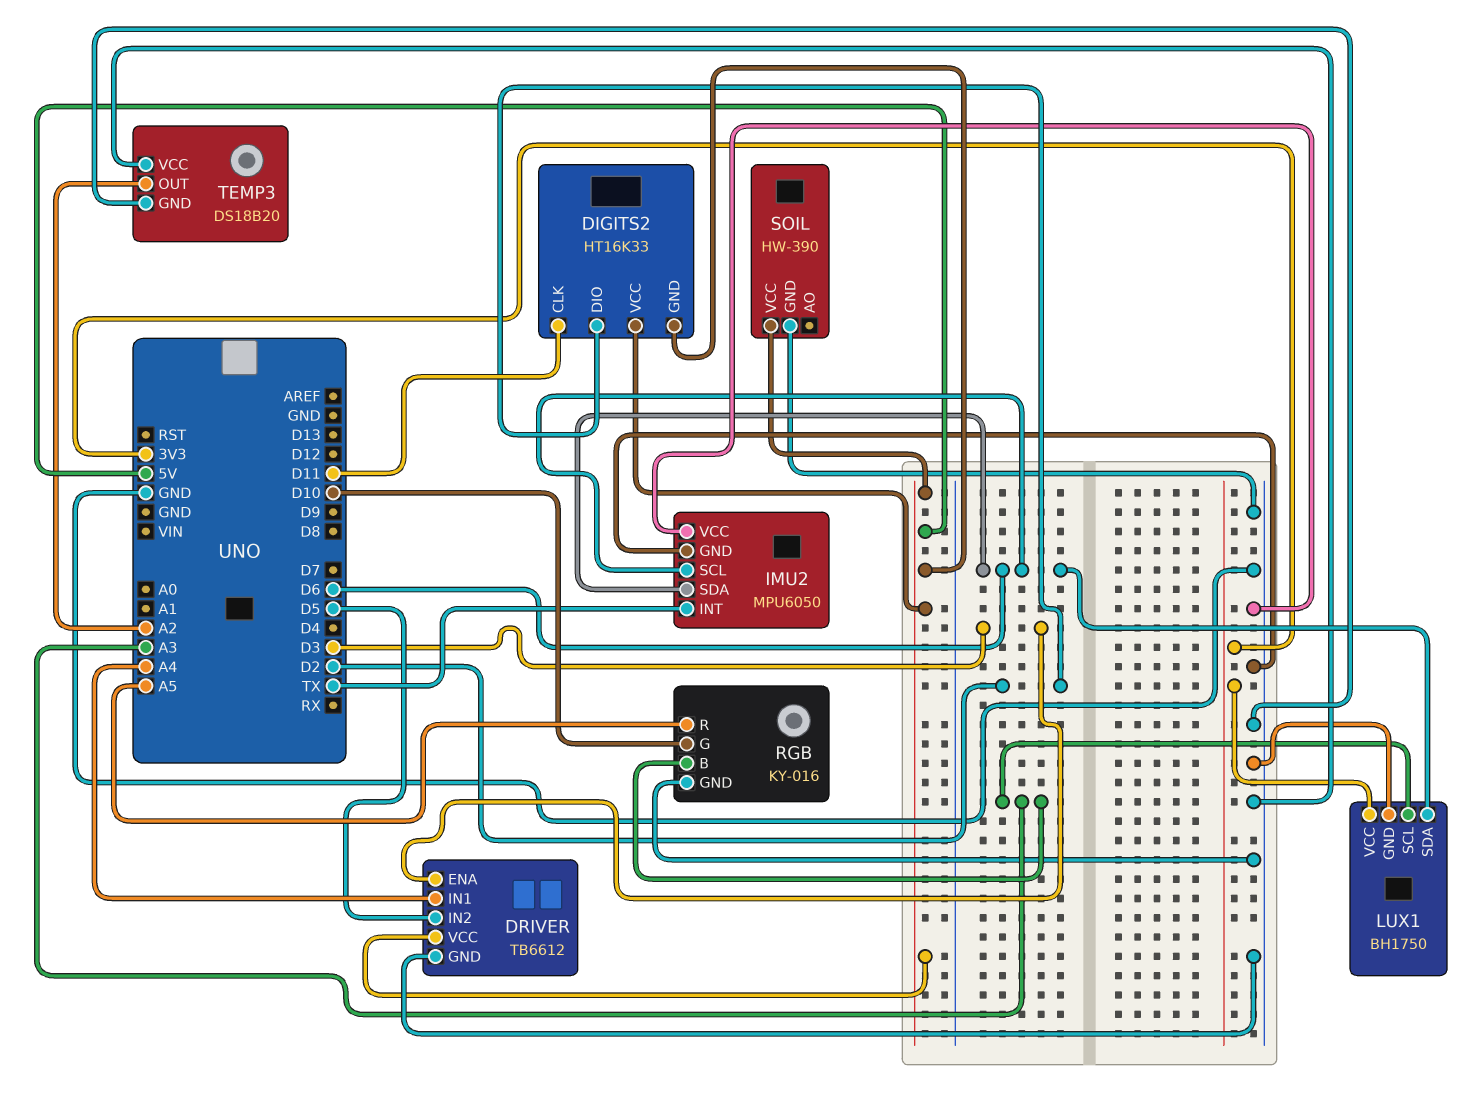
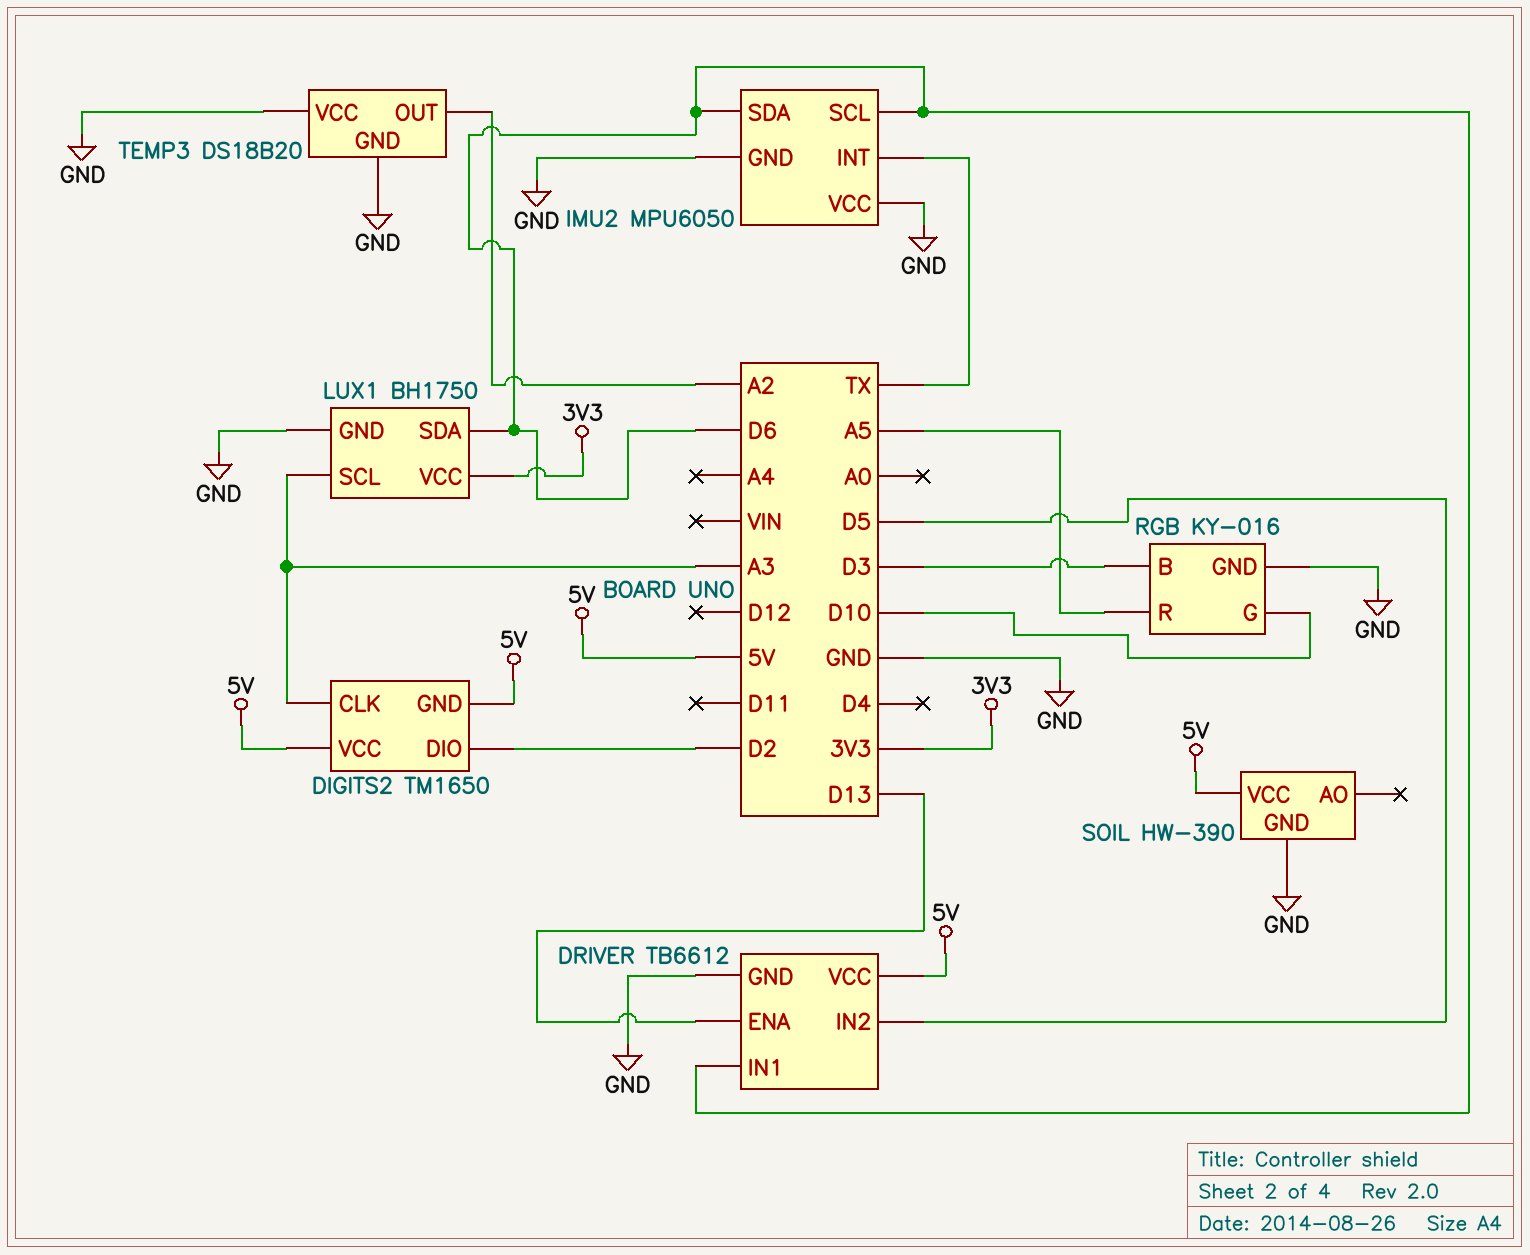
DIGITS2: HT16K33 -> TM1650
DIGITS2 pin CLK: D11 -> A3
DRIVER pin ENA: D3 -> D13
DRIVER pin IN1: A4 -> D6
RGB pin B: A3 -> D3

